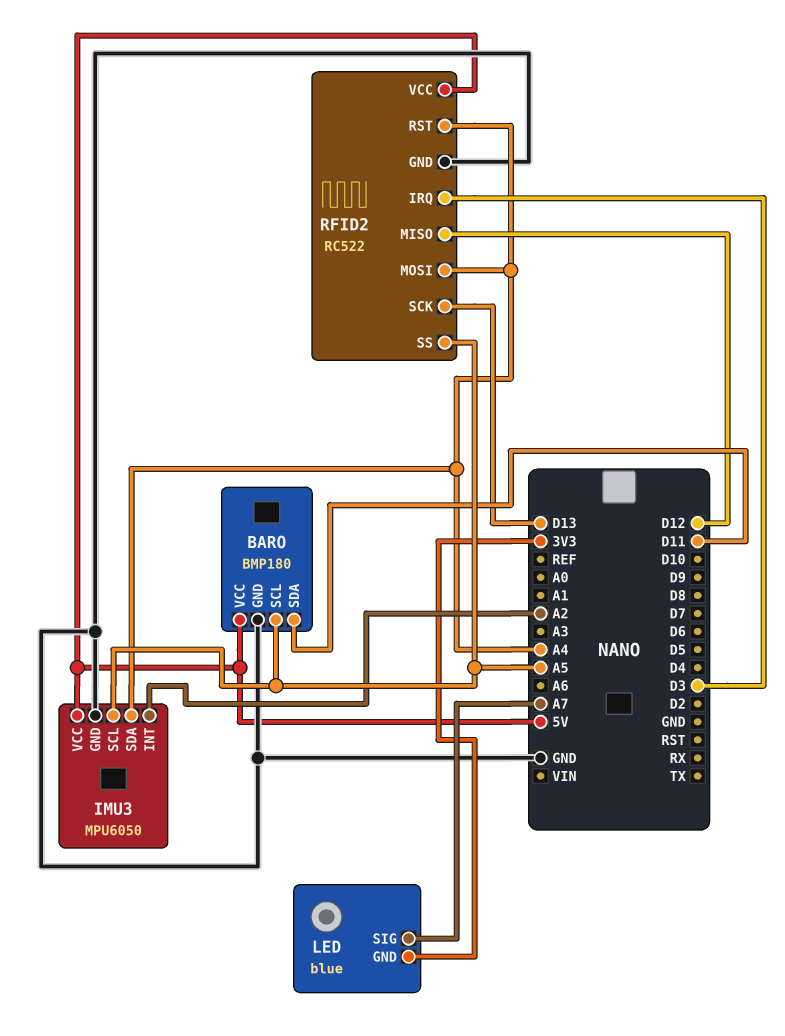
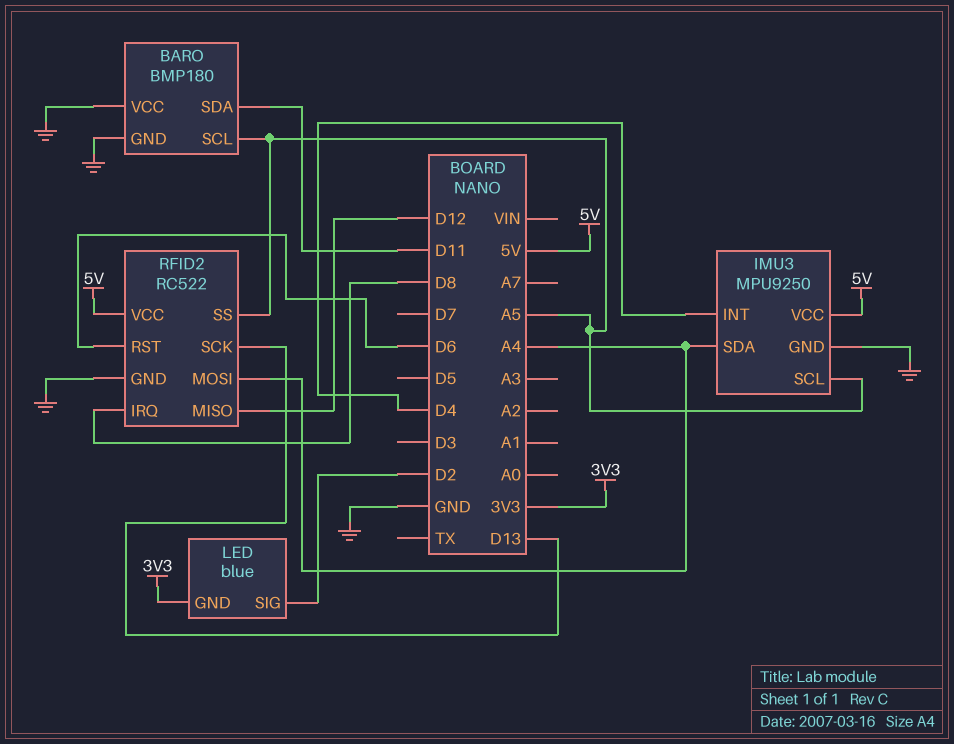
BARO pin VCC: 5V -> GND
IMU3: MPU6050 -> MPU9250
IMU3 pin INT: A2 -> D4
LED pin SIG: A7 -> D2
RFID2 pin IRQ: D3 -> D8
RFID2 pin RST: A4 -> D6

